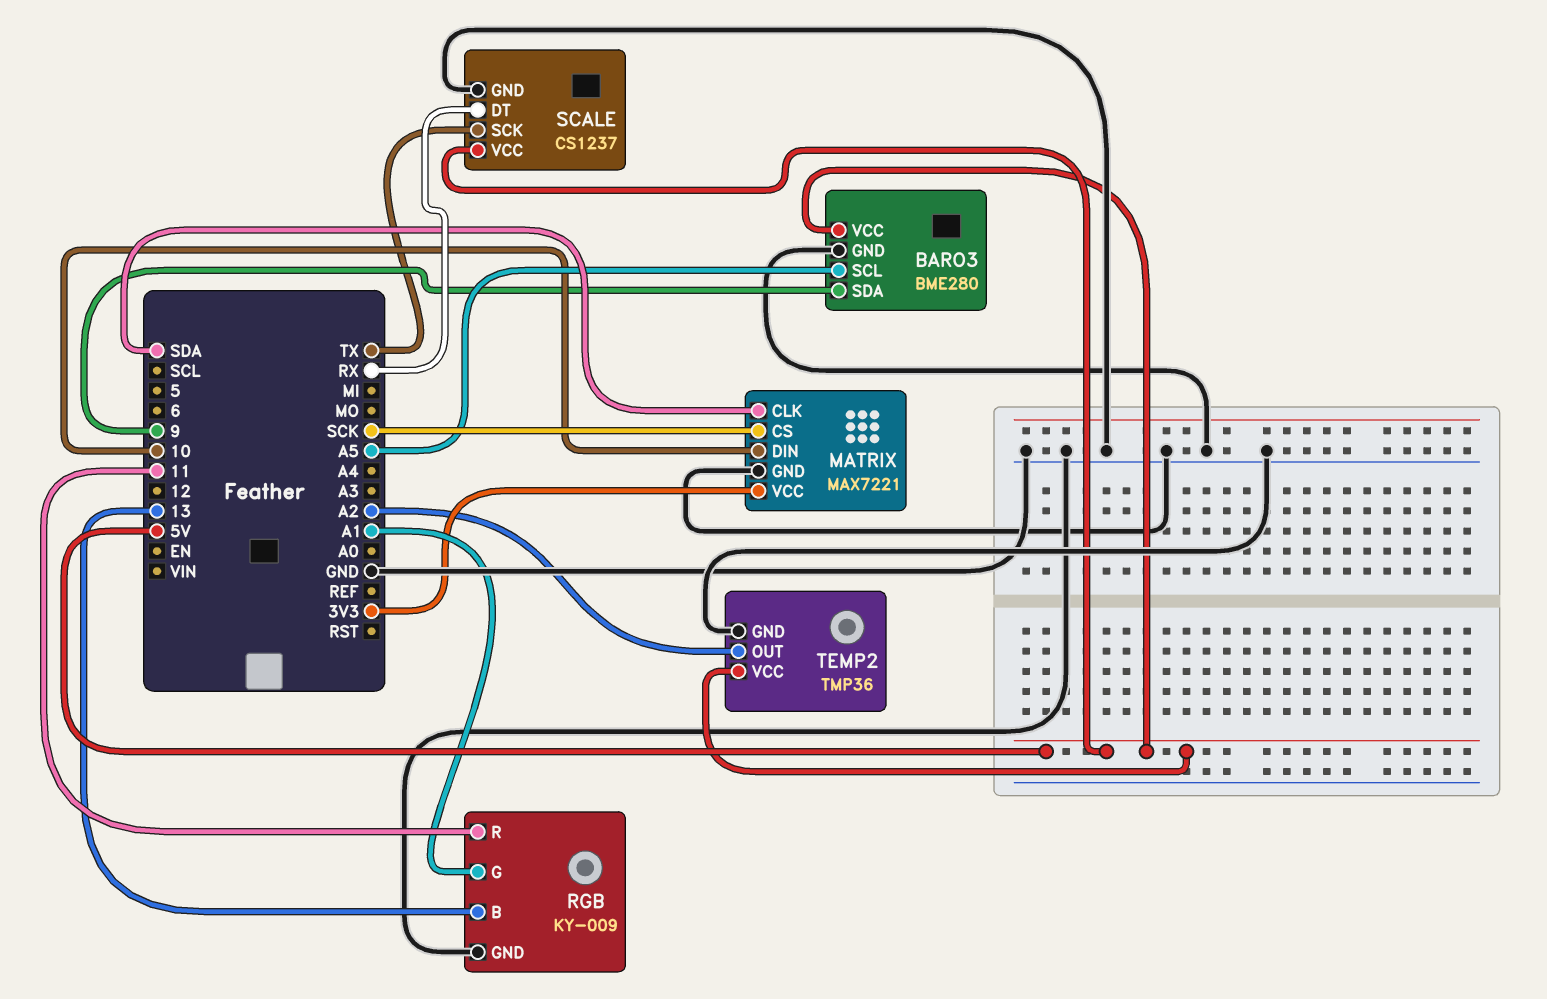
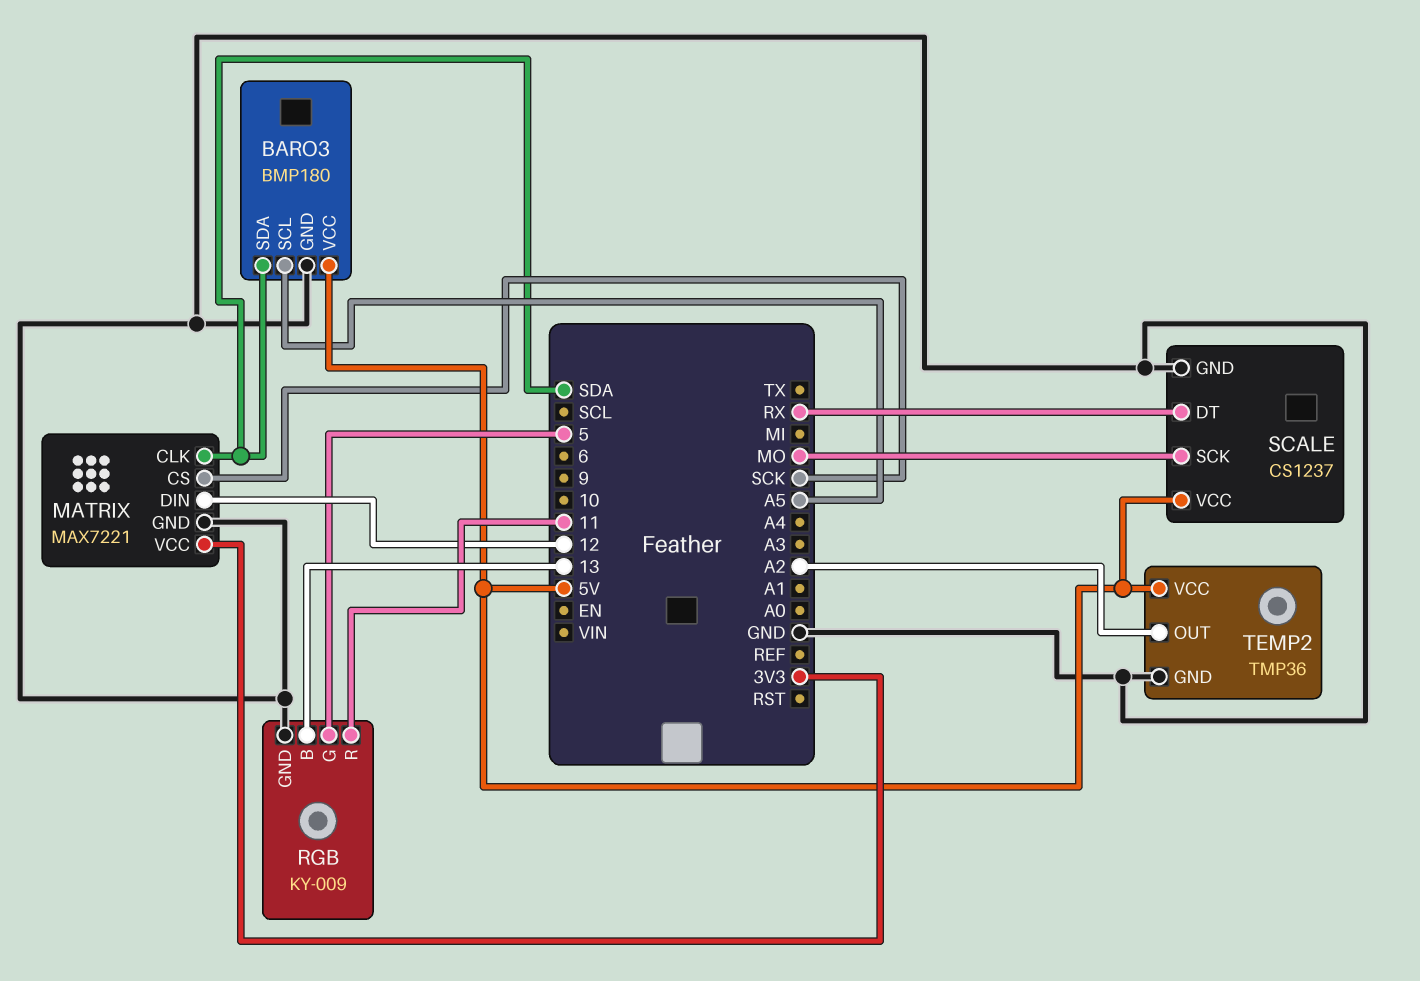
BARO3: BME280 -> BMP180
BARO3 pin SDA: 9 -> SDA
MATRIX pin DIN: 10 -> 12
RGB pin G: A1 -> 5
SCALE pin SCK: TX -> MO

